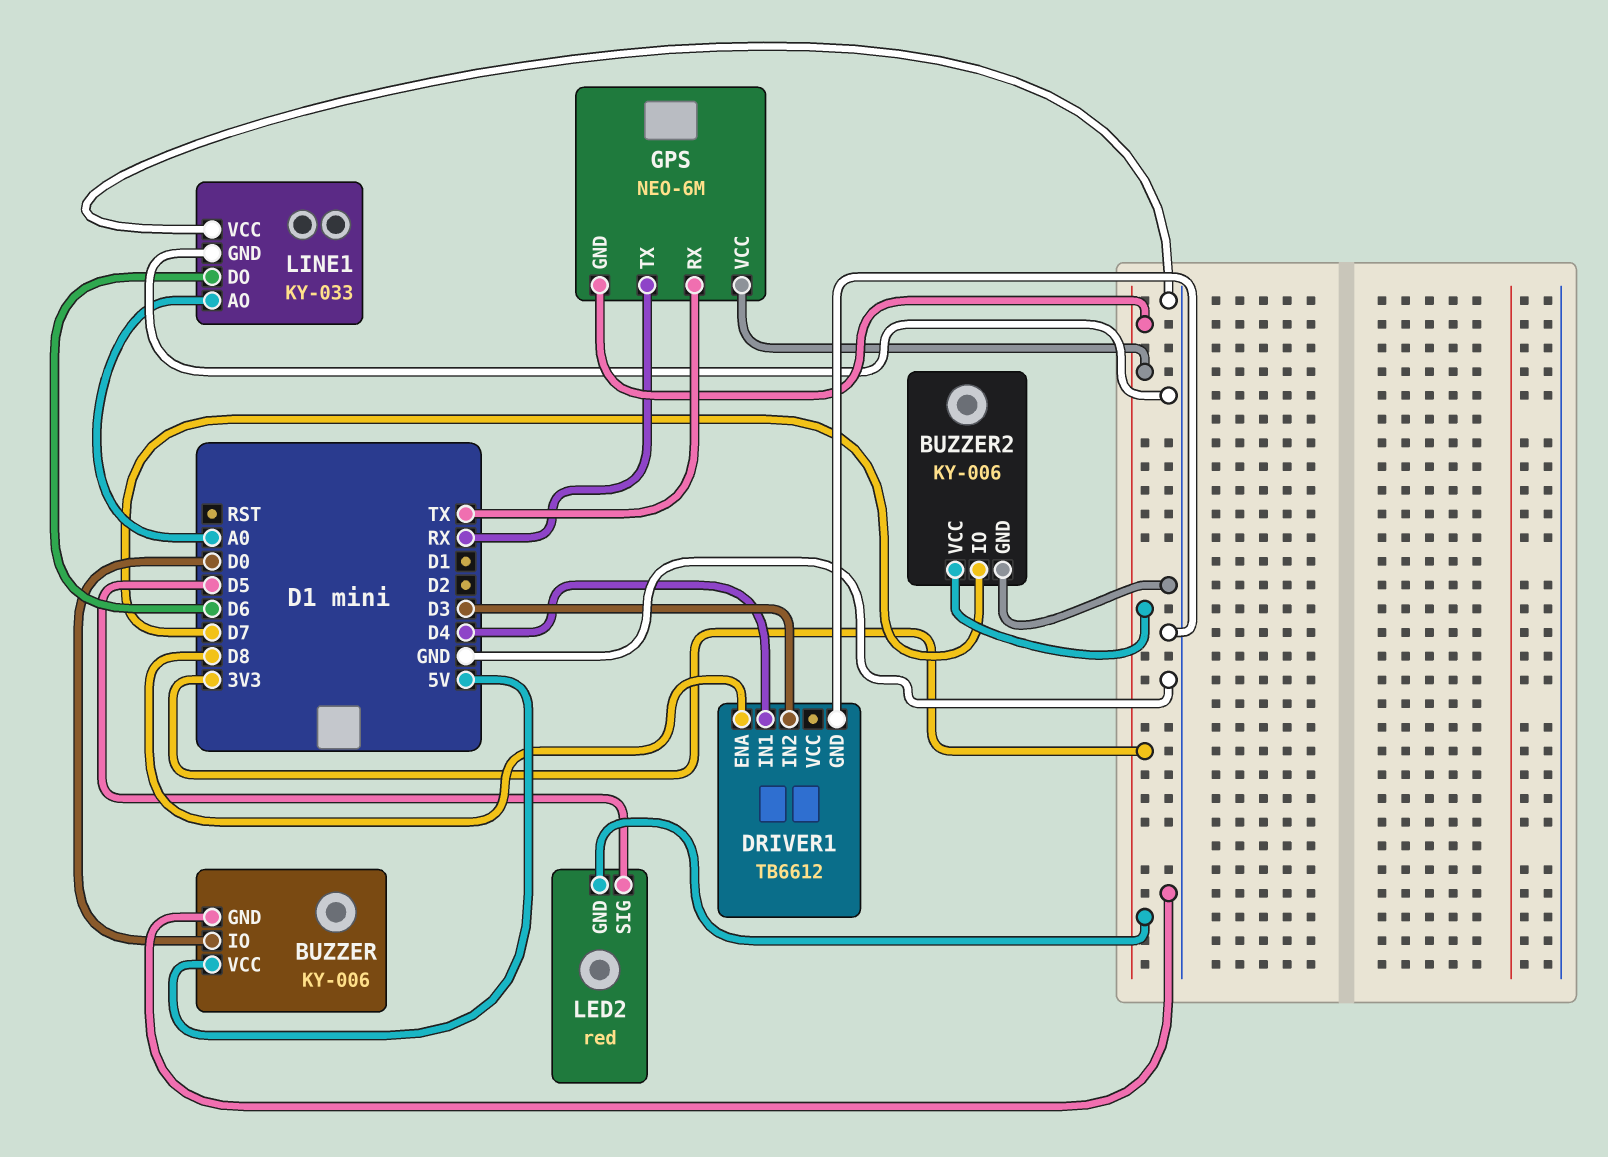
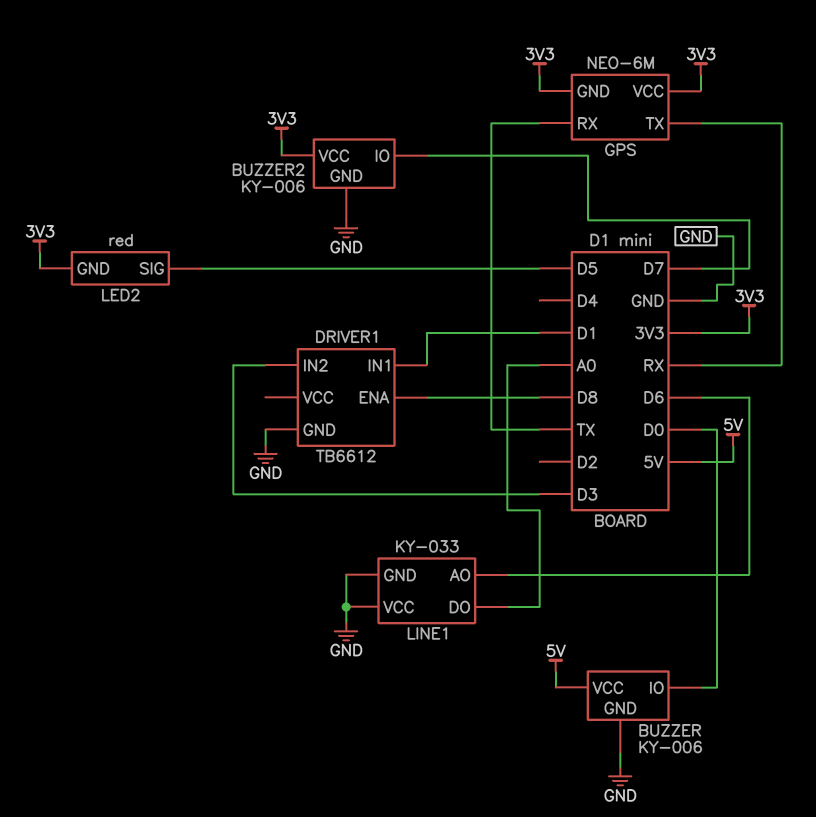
DRIVER1 pin IN1: D4 -> D1
LINE1 pin AO: A0 -> D6
LINE1 pin DO: D6 -> A0

